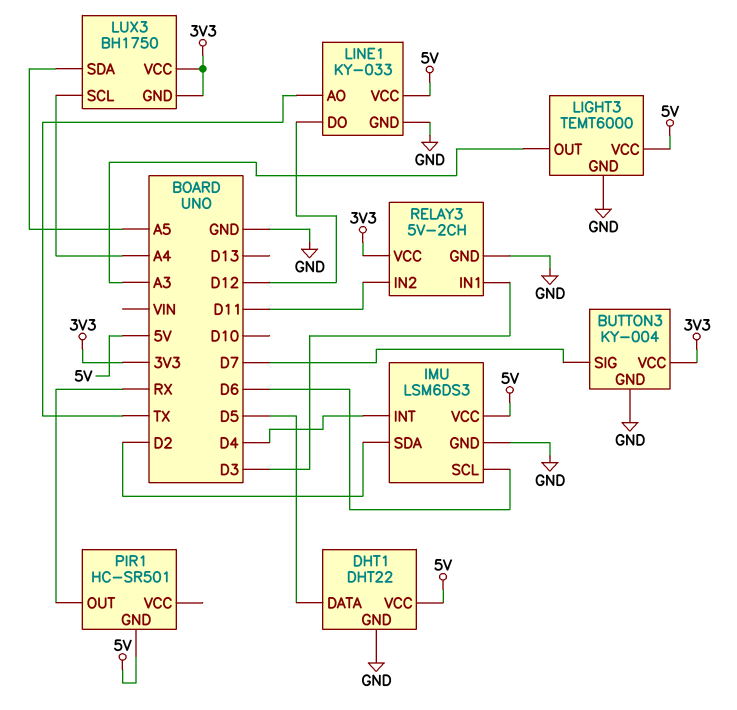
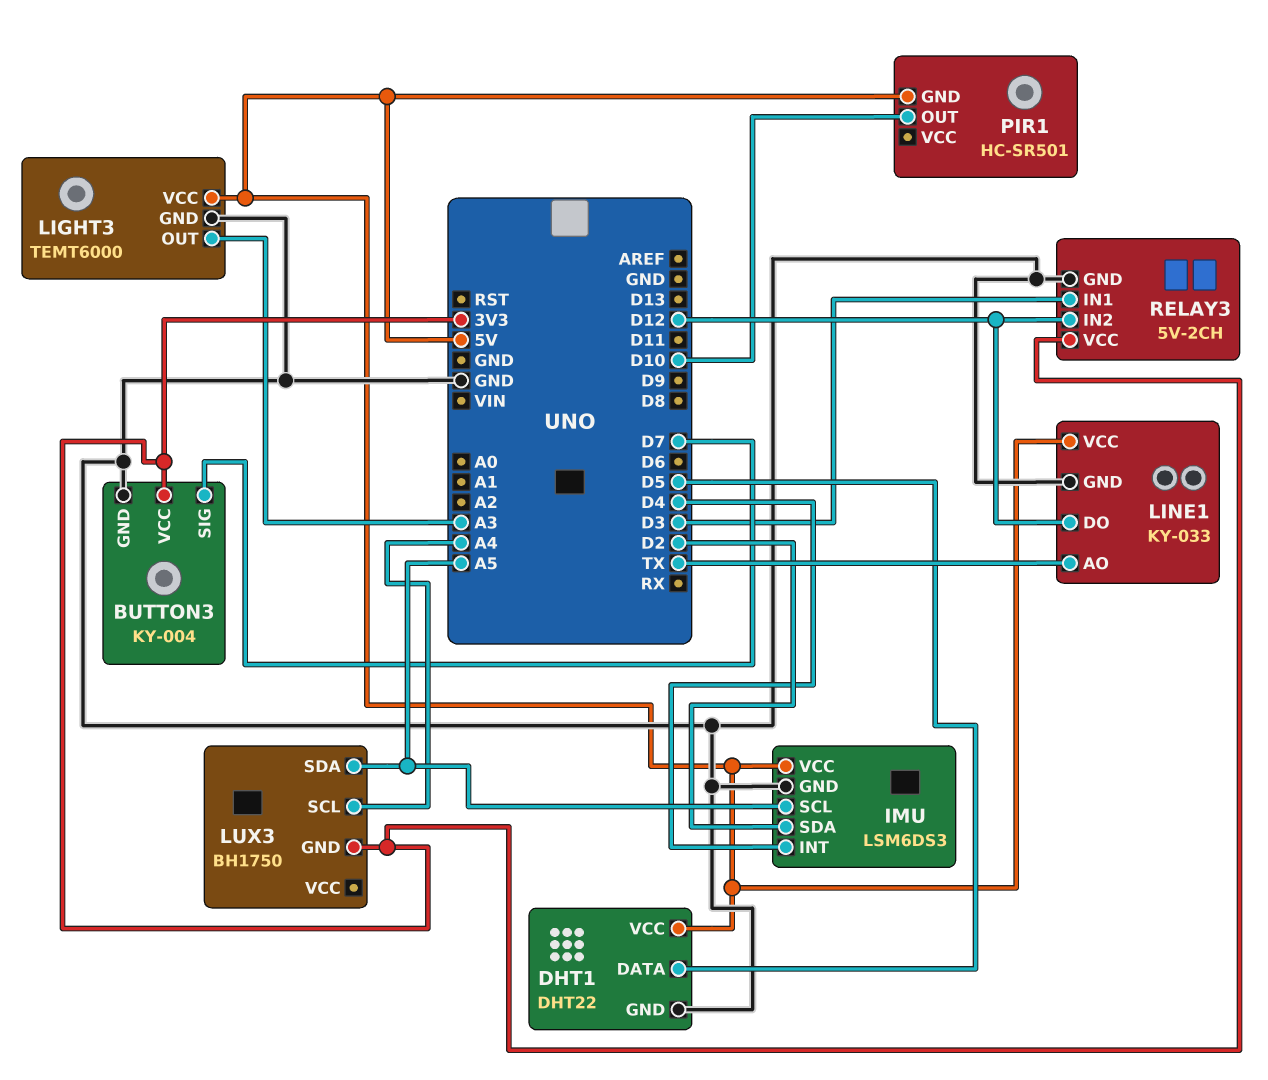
IMU pin SCL: D6 -> A5
LUX3 pin VCC: 3V3 -> none
PIR1 pin OUT: RX -> D10
RELAY3 pin IN2: D11 -> D12

